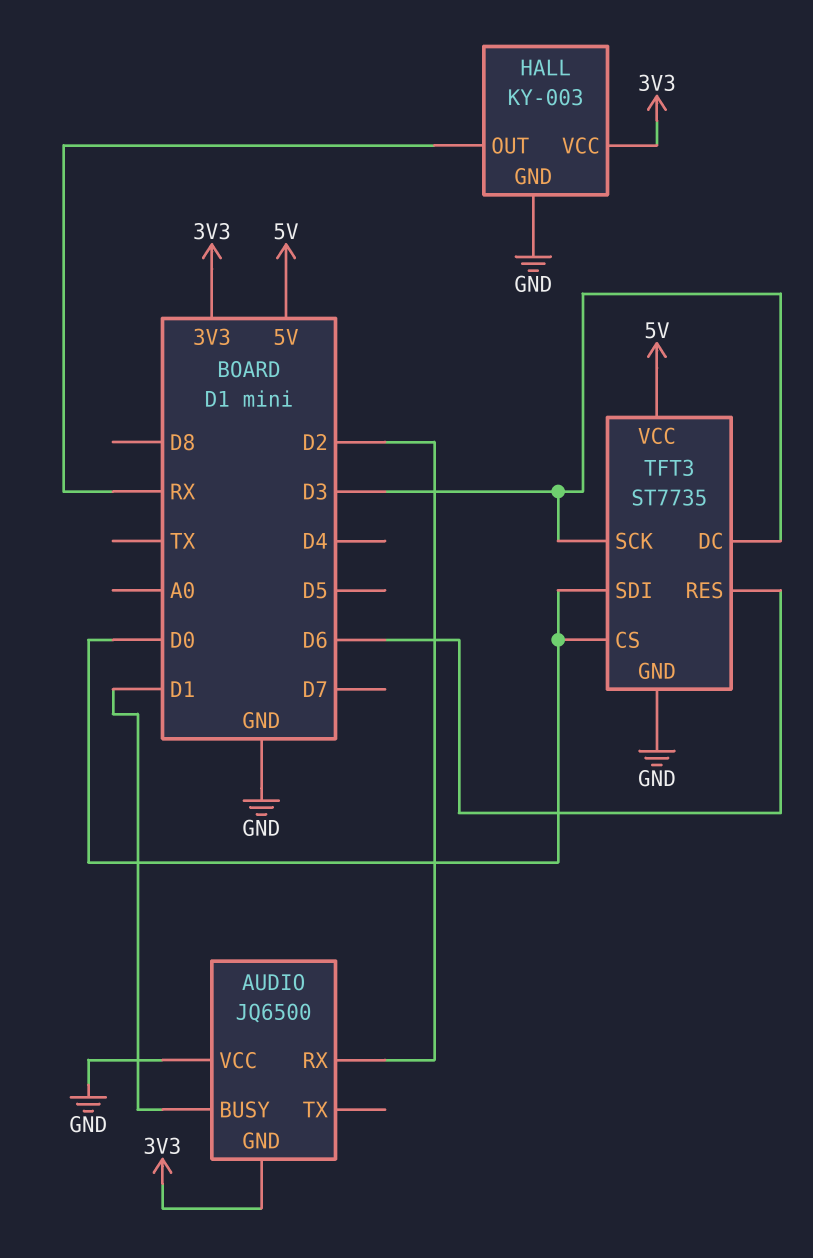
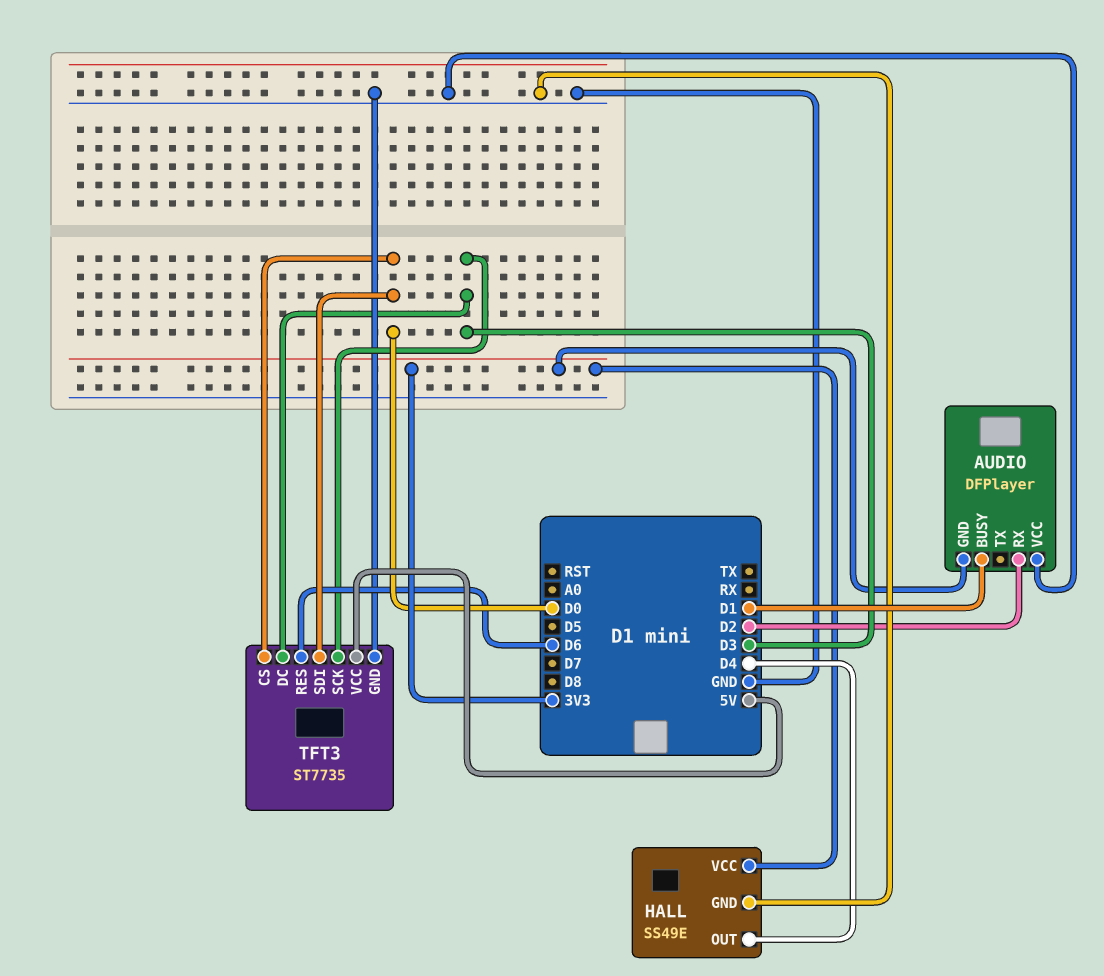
AUDIO: JQ6500 -> DFPlayer
HALL: KY-003 -> SS49E
HALL pin OUT: RX -> D4

